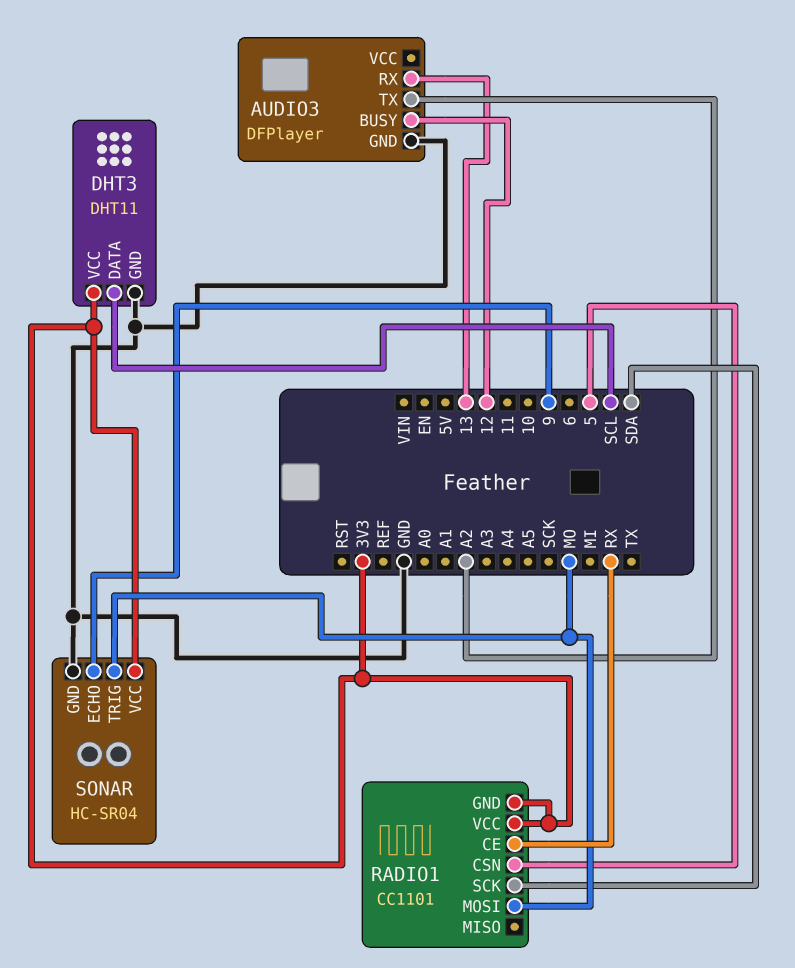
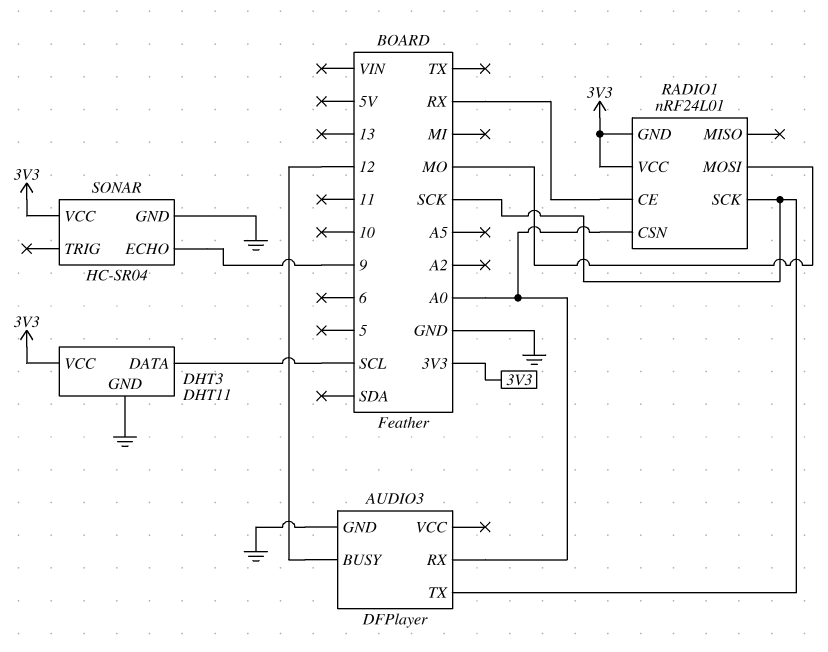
AUDIO3 pin RX: 13 -> A0
AUDIO3 pin TX: A2 -> SCK
RADIO1: CC1101 -> nRF24L01
RADIO1 pin CSN: 5 -> A0
RADIO1 pin SCK: SDA -> SCK
SONAR pin TRIG: MO -> none

